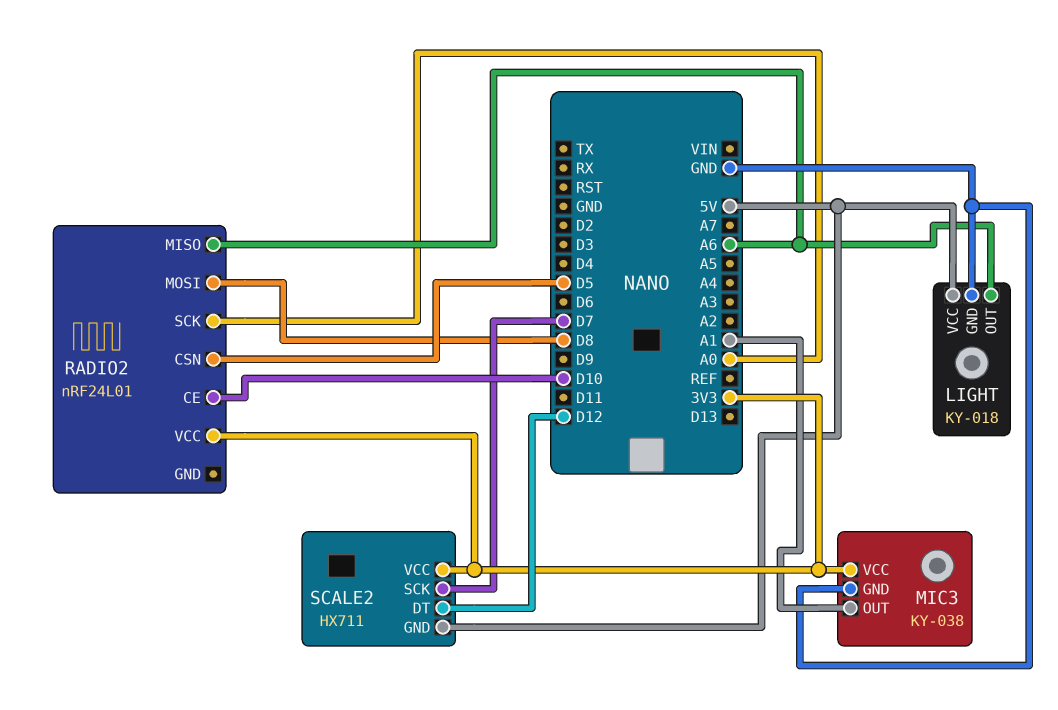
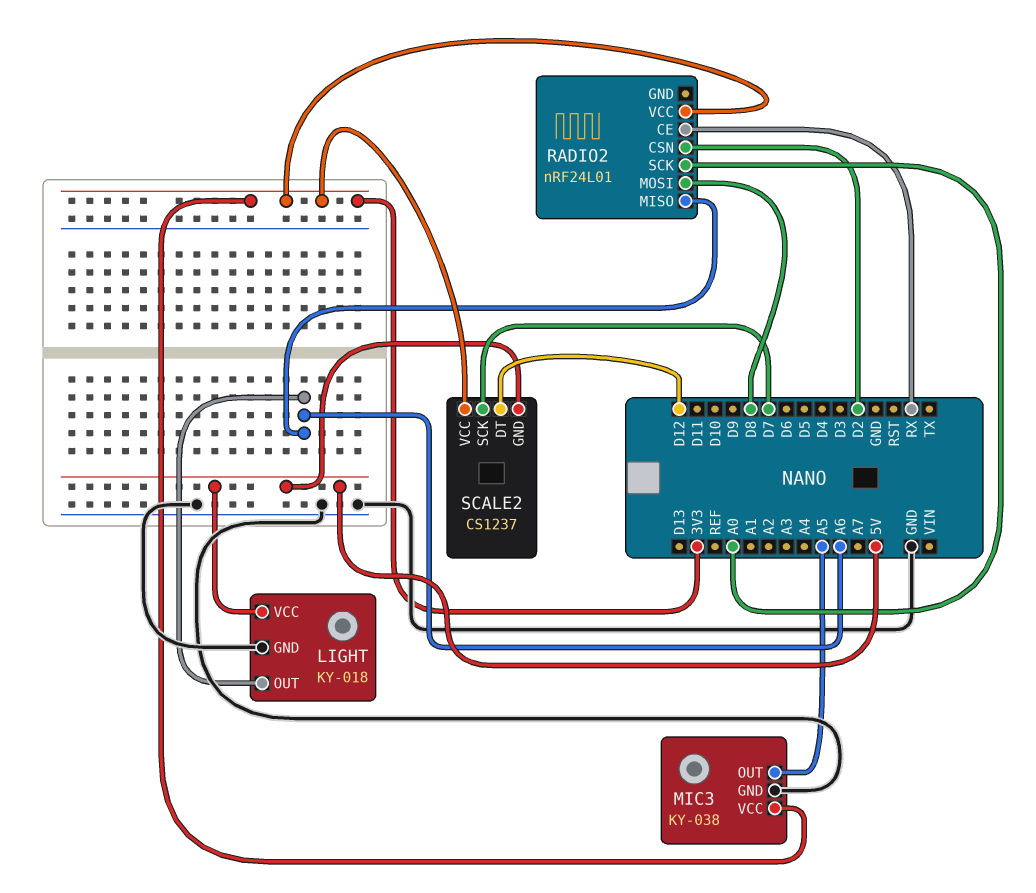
MIC3 pin OUT: A1 -> A5
RADIO2 pin CE: D10 -> RX
RADIO2 pin CSN: D5 -> D2
SCALE2: HX711 -> CS1237

